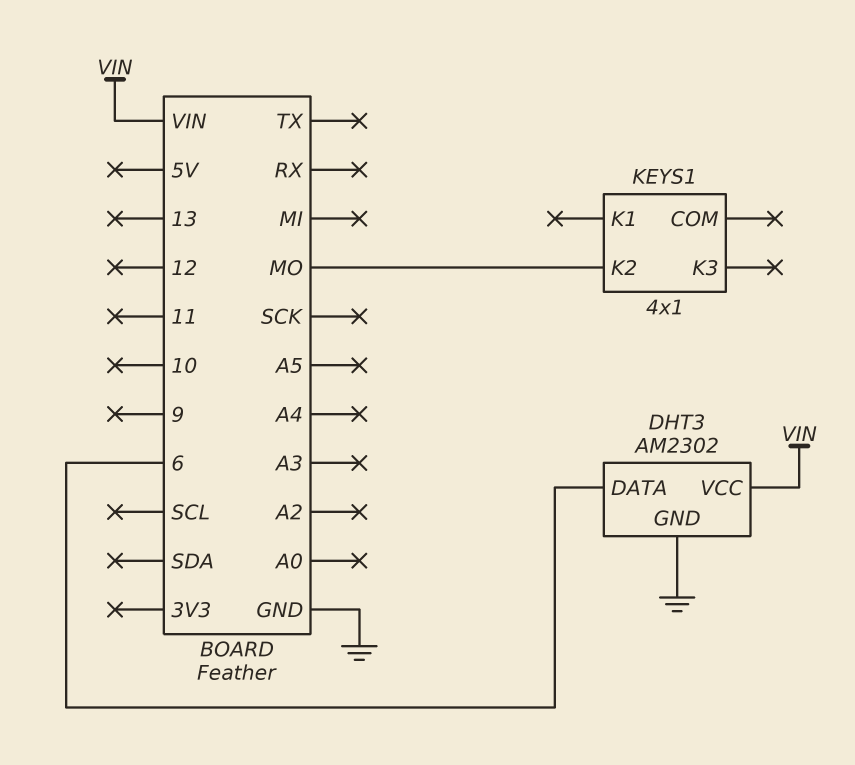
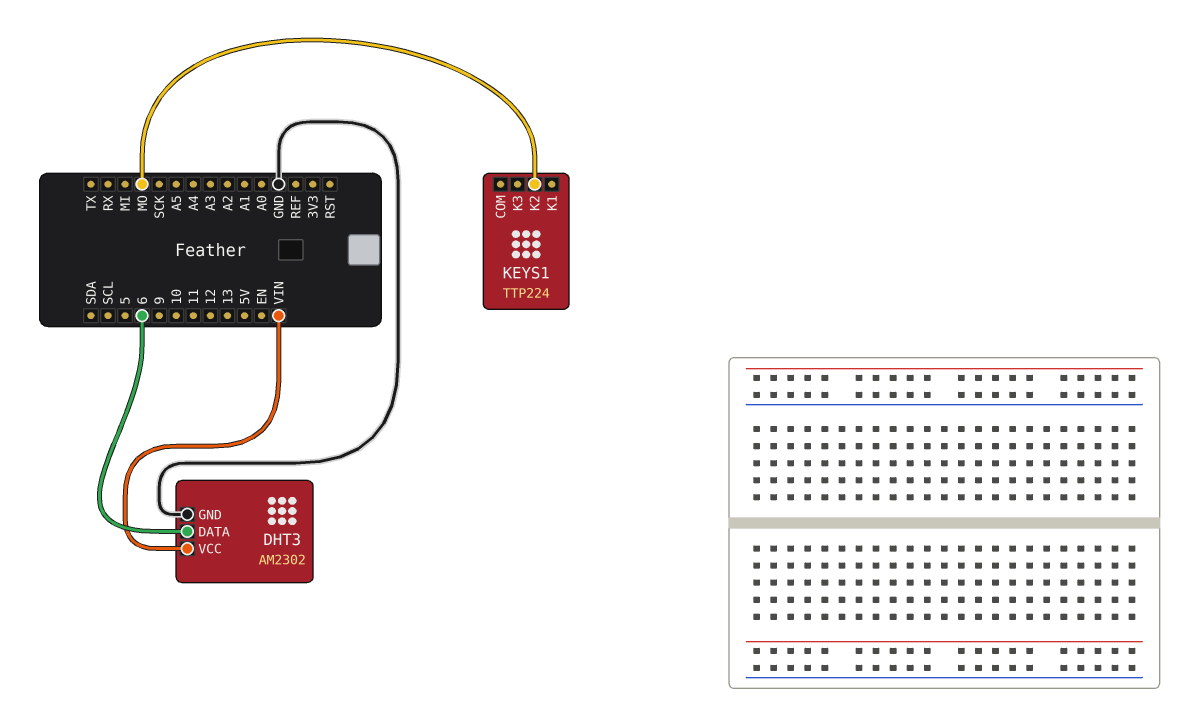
KEYS1: 4x1 -> TTP224

